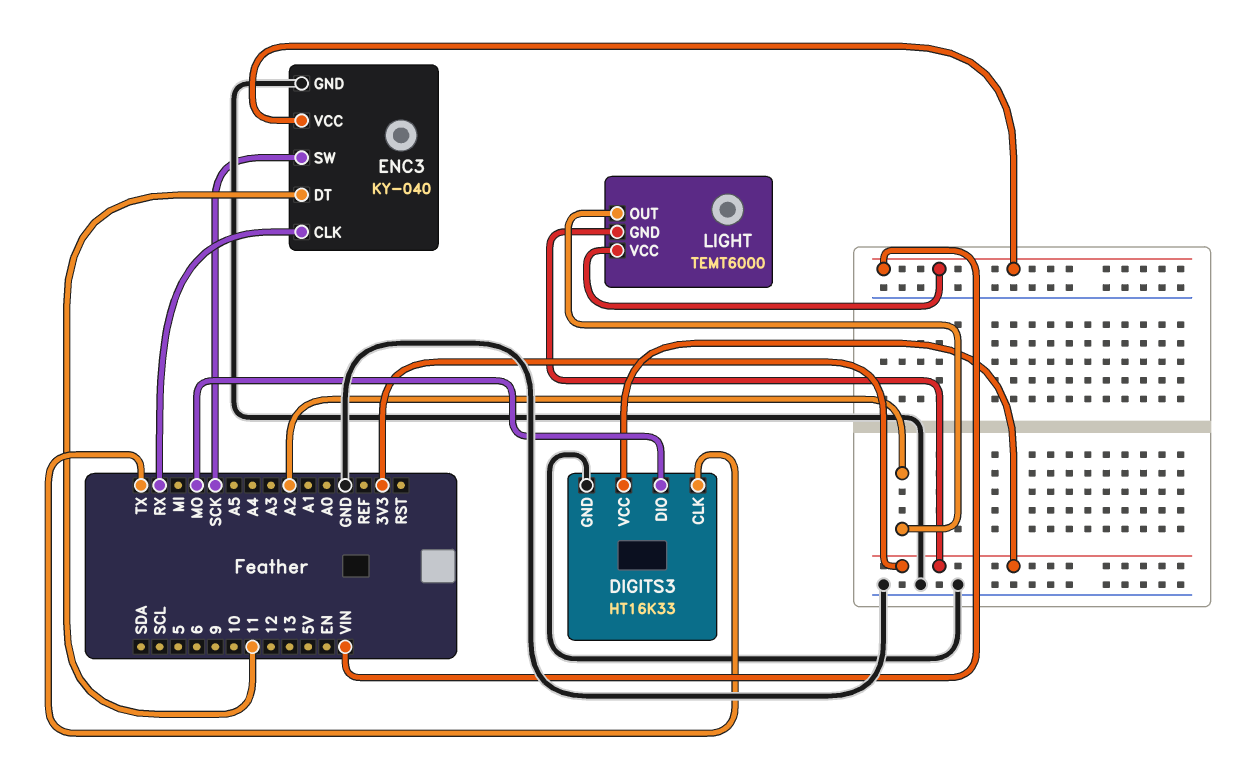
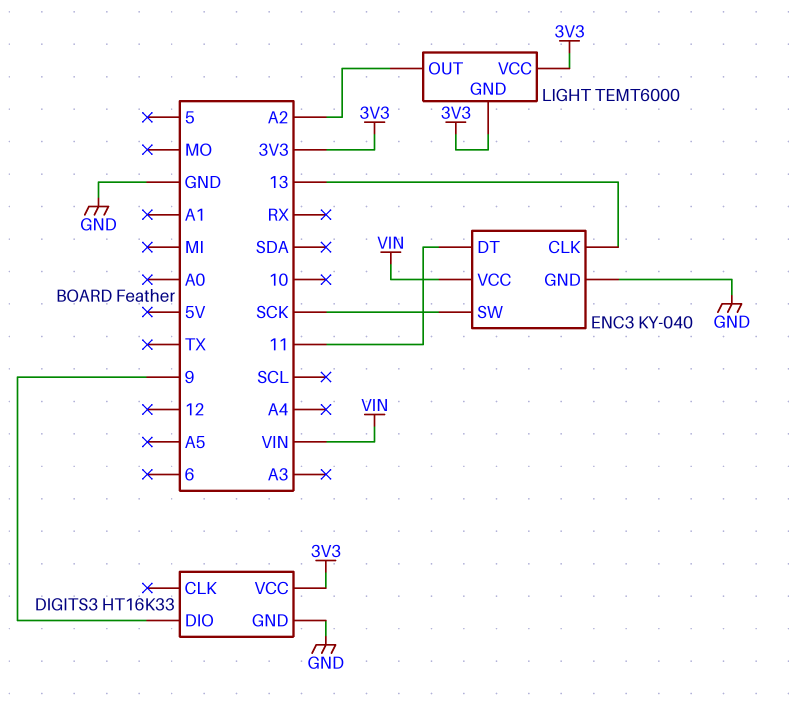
DIGITS3 pin CLK: TX -> none
DIGITS3 pin DIO: MO -> 9
ENC3 pin CLK: RX -> 13
LIGHT pin VCC: VIN -> 3V3

